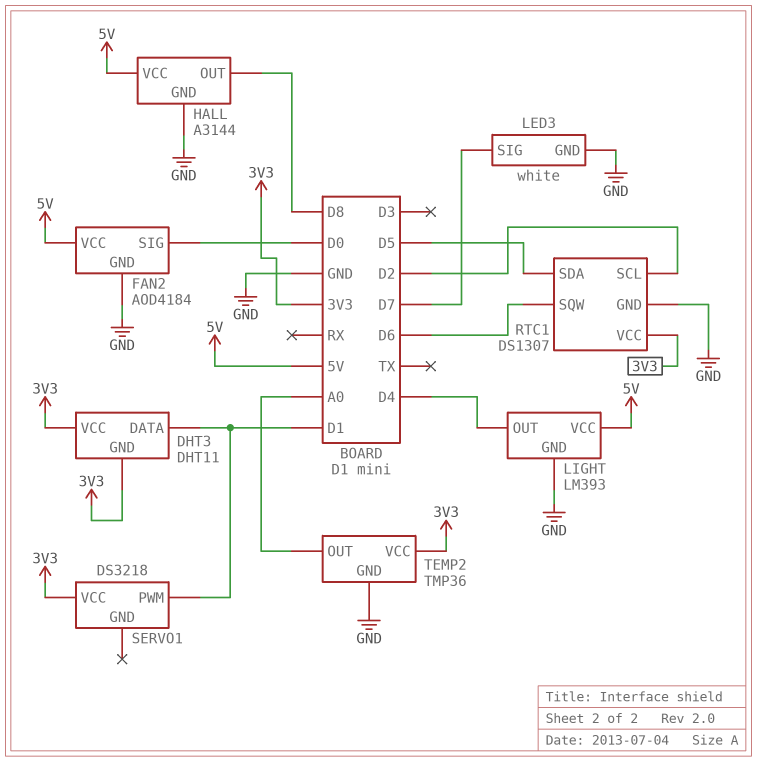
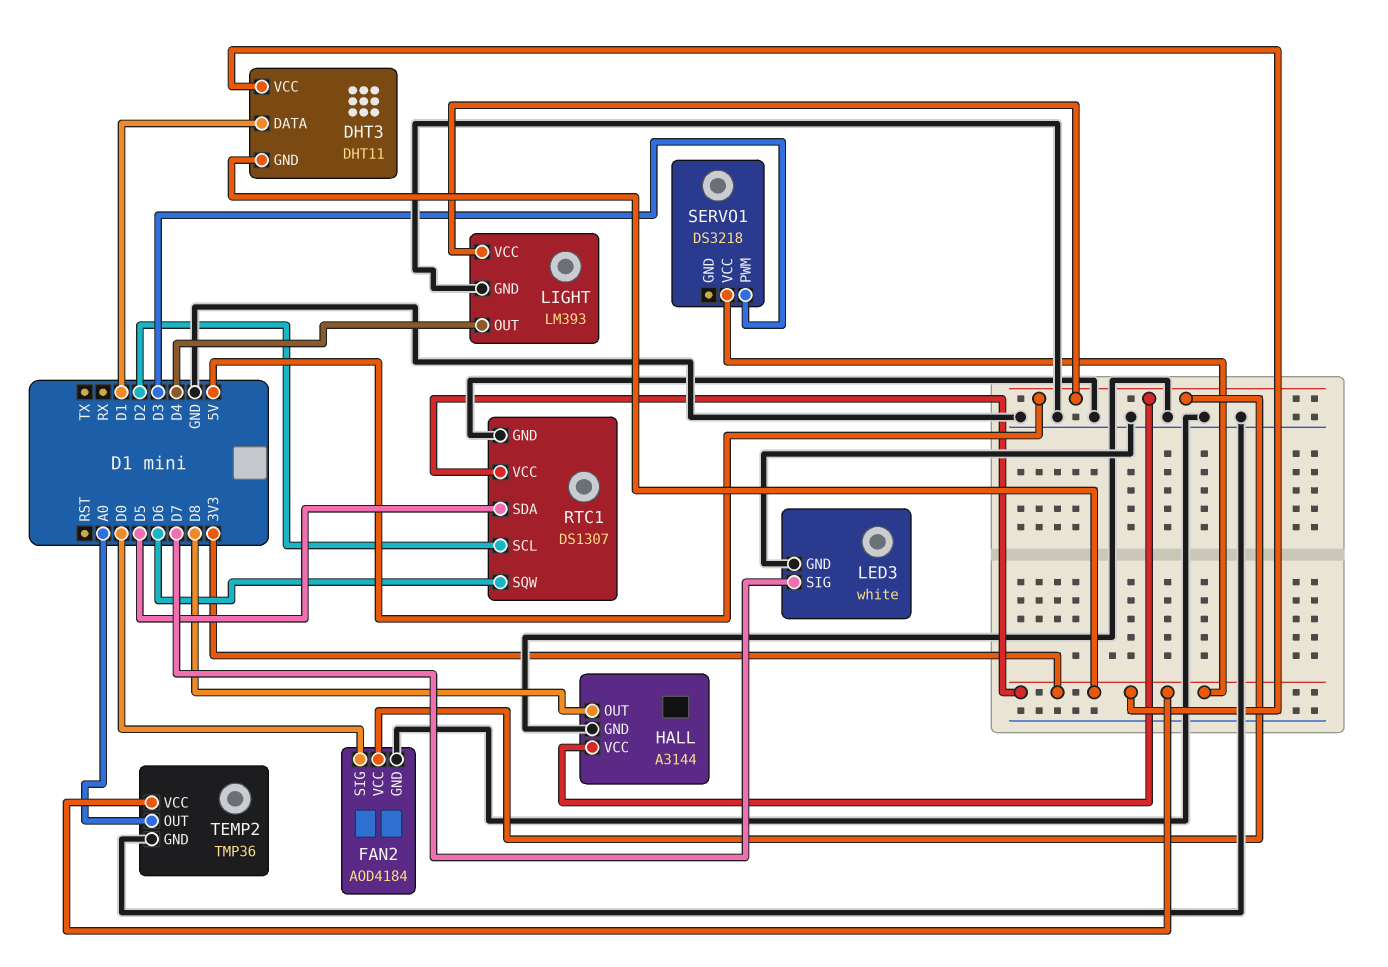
SERVO1 pin PWM: D1 -> D3

